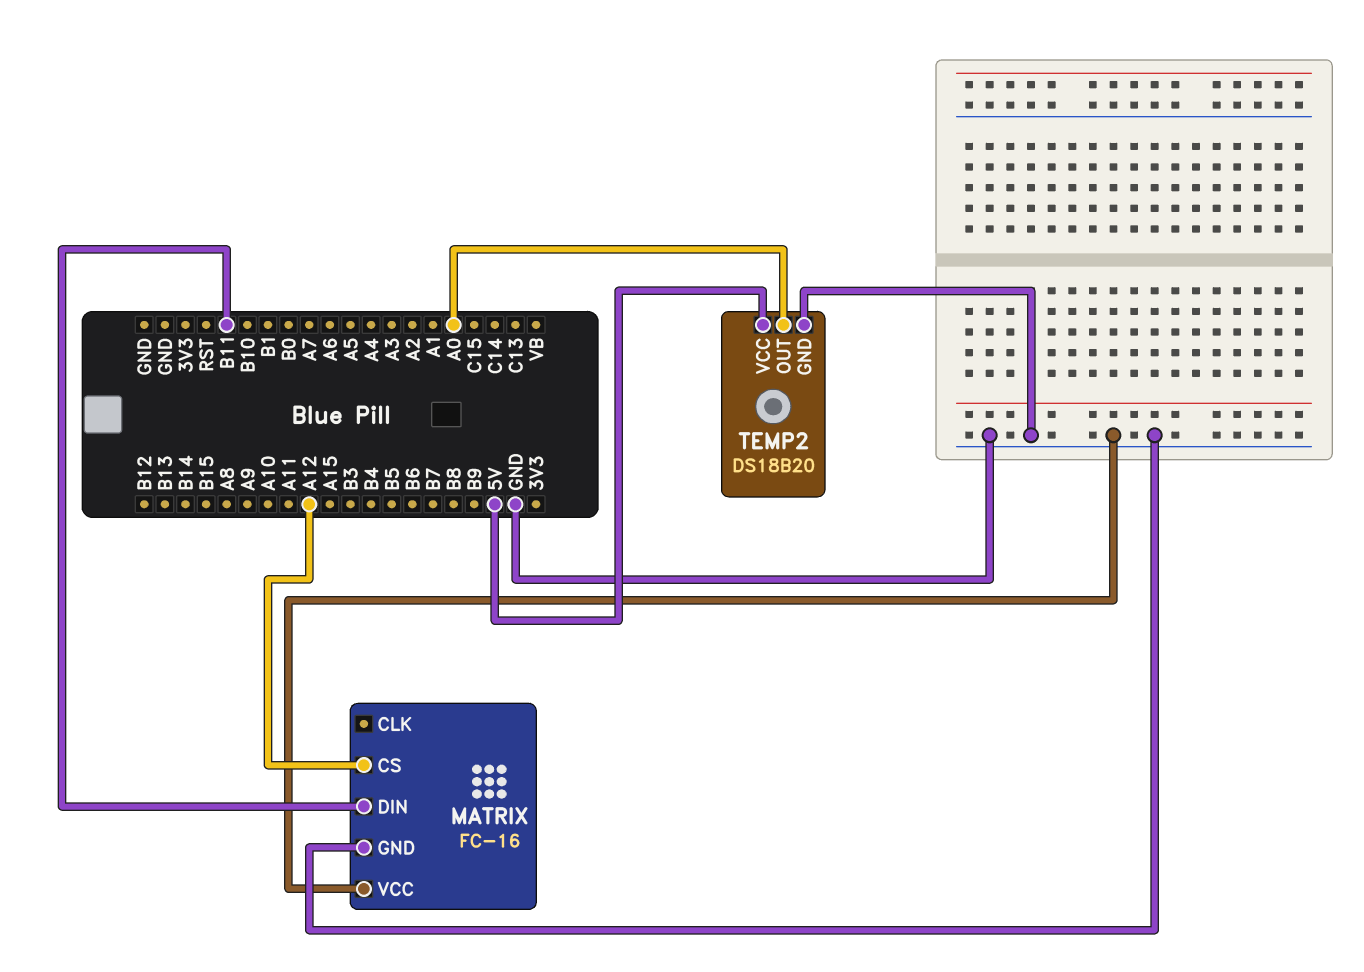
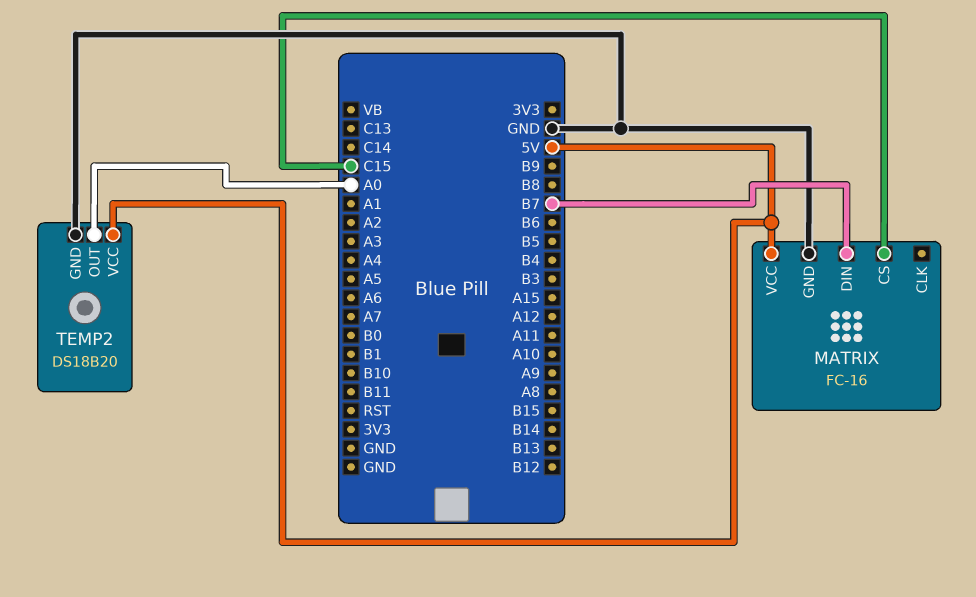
MATRIX pin CS: A12 -> C15
MATRIX pin DIN: B11 -> B7
MATRIX pin VCC: GND -> 5V

